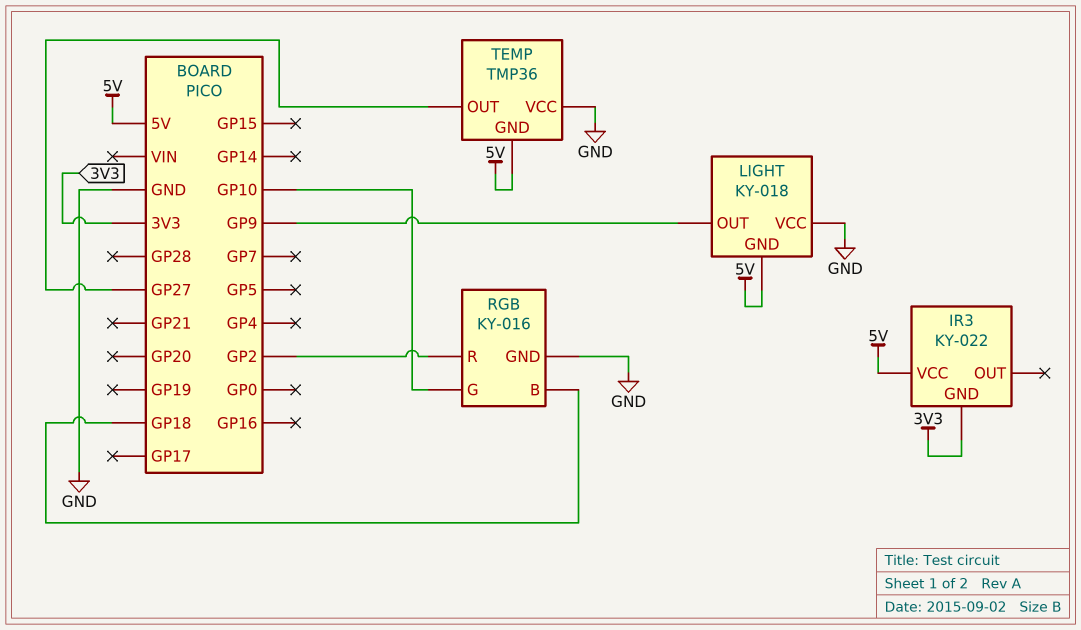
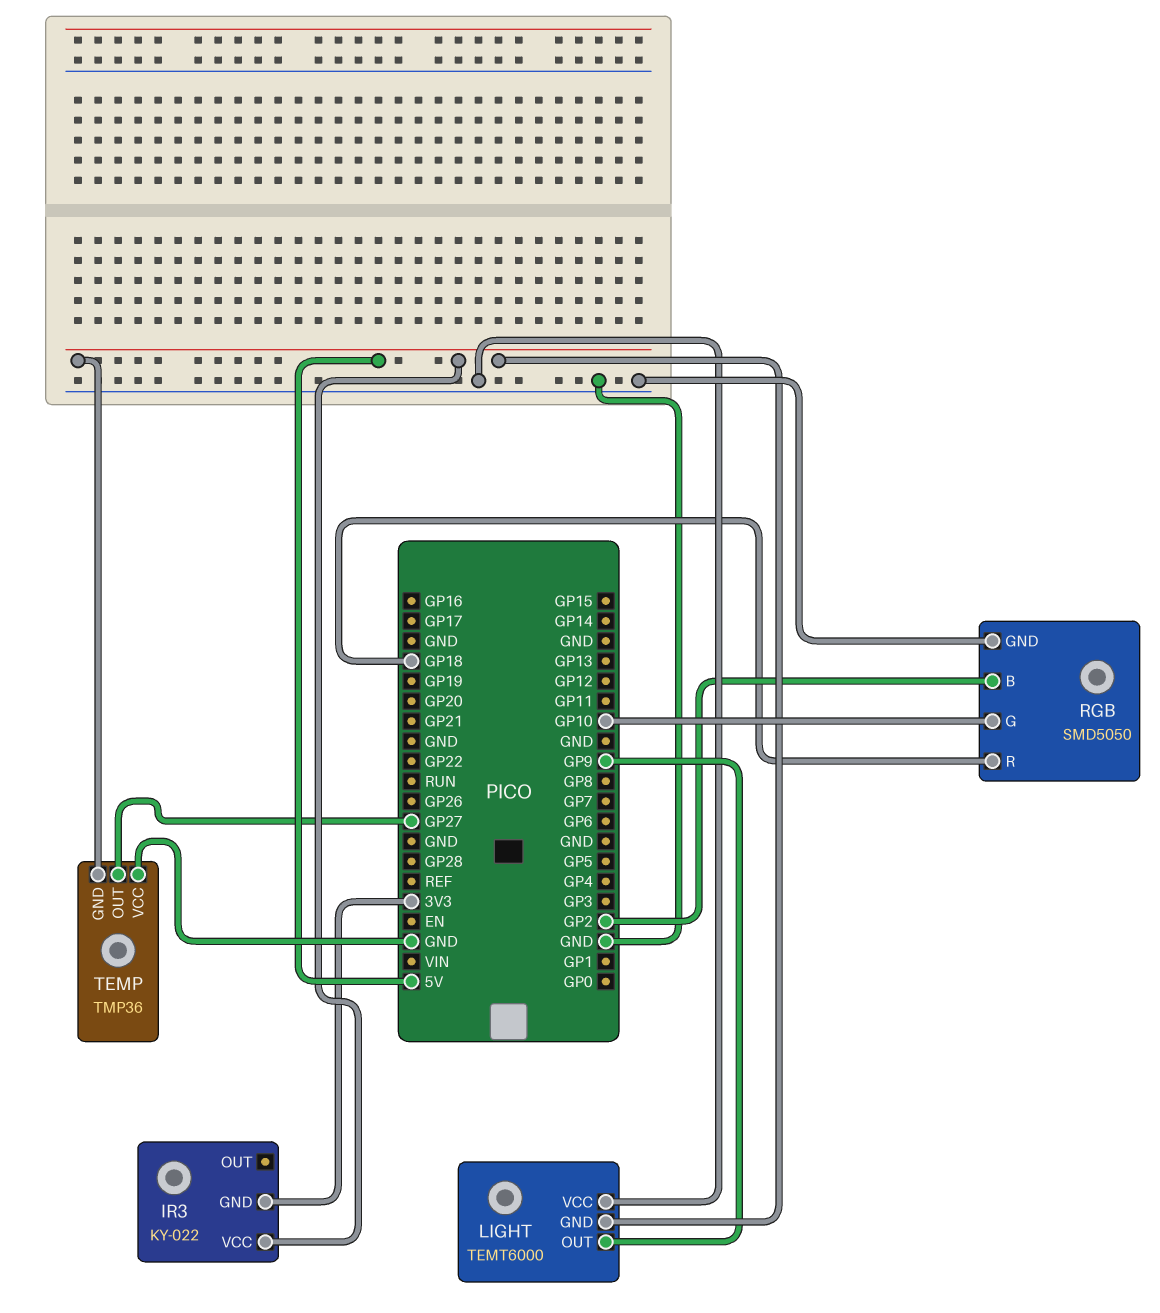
LIGHT: KY-018 -> TEMT6000
RGB: KY-016 -> SMD5050
RGB pin B: GP18 -> GP2
RGB pin R: GP2 -> GP18

